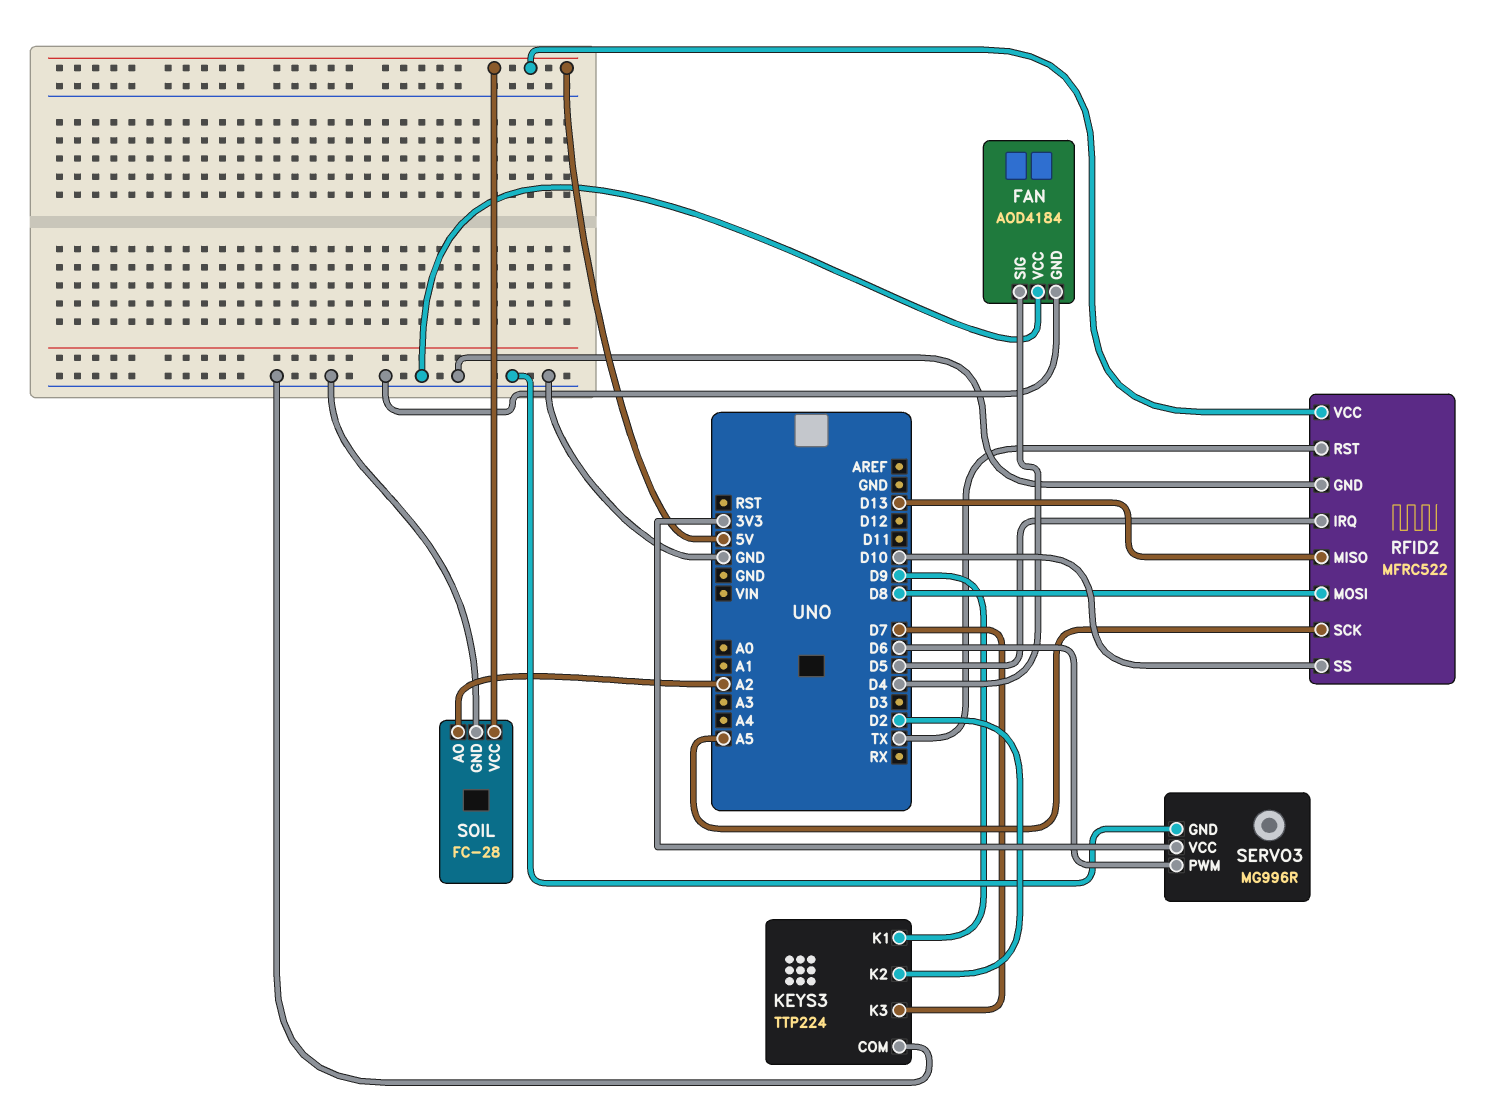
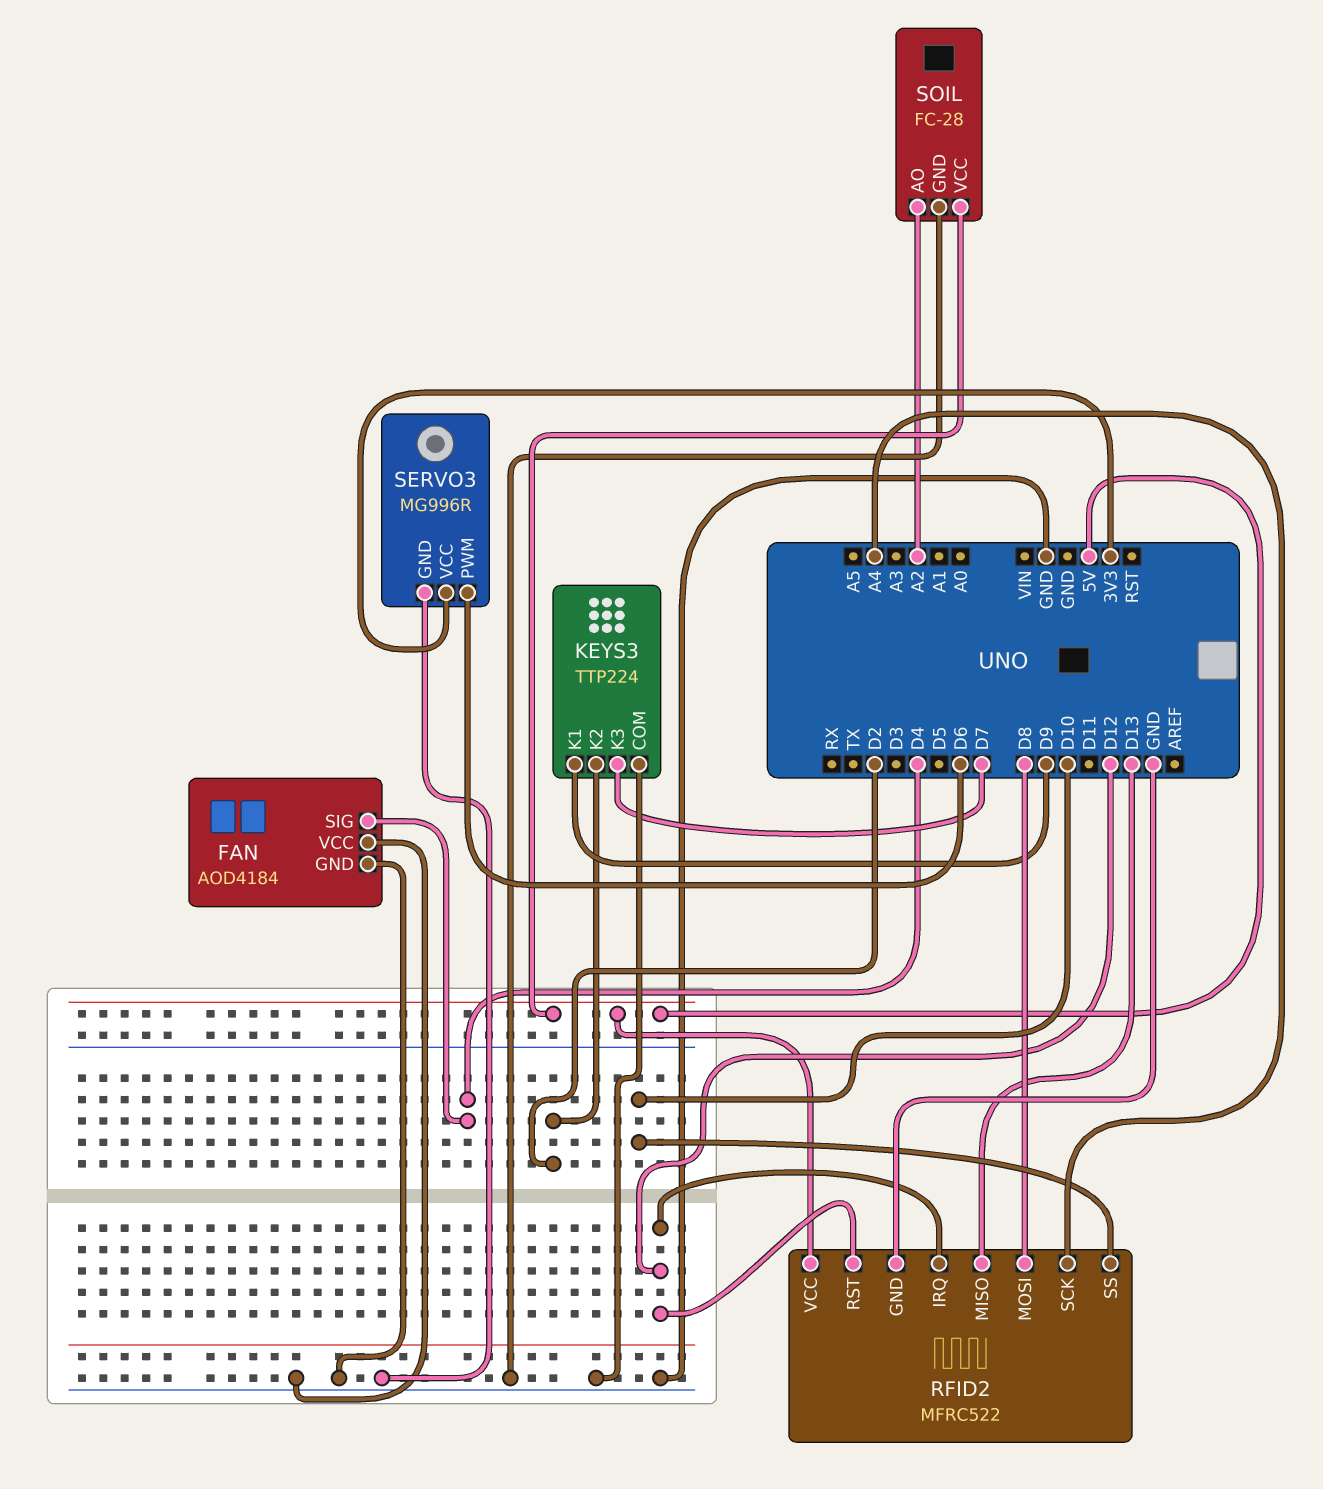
RFID2 pin IRQ: D5 -> D12
RFID2 pin RST: TX -> D12
RFID2 pin SCK: A5 -> A4

